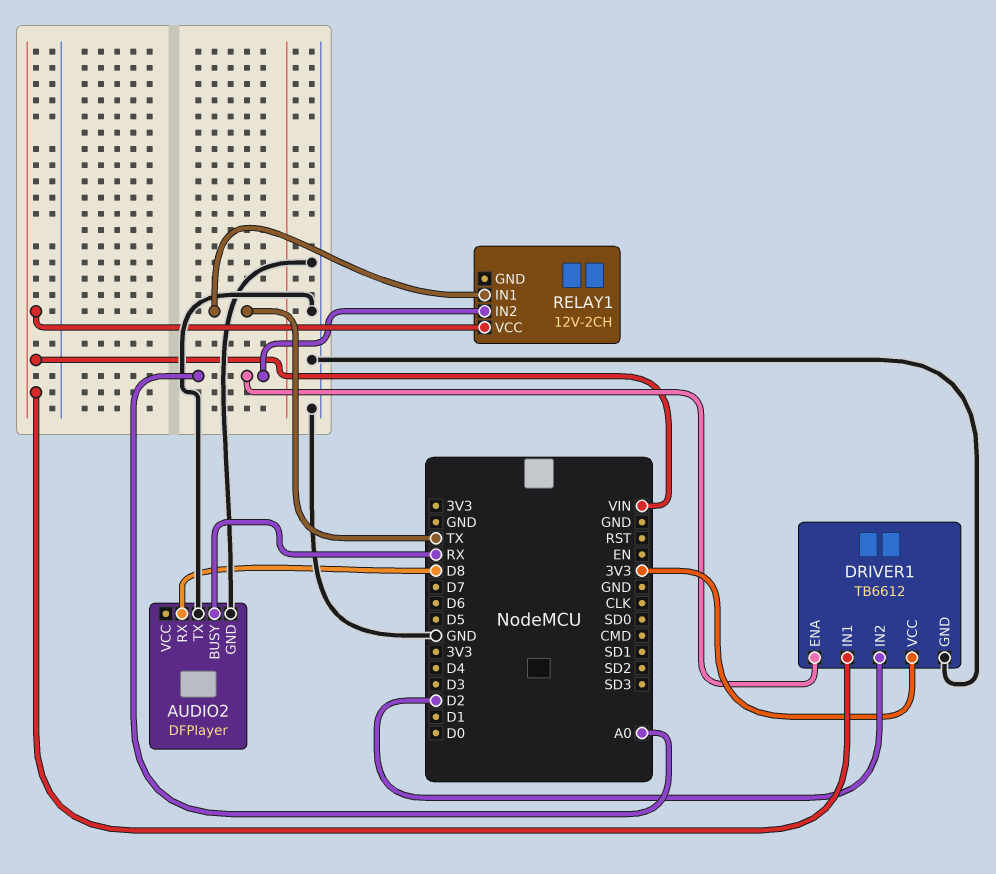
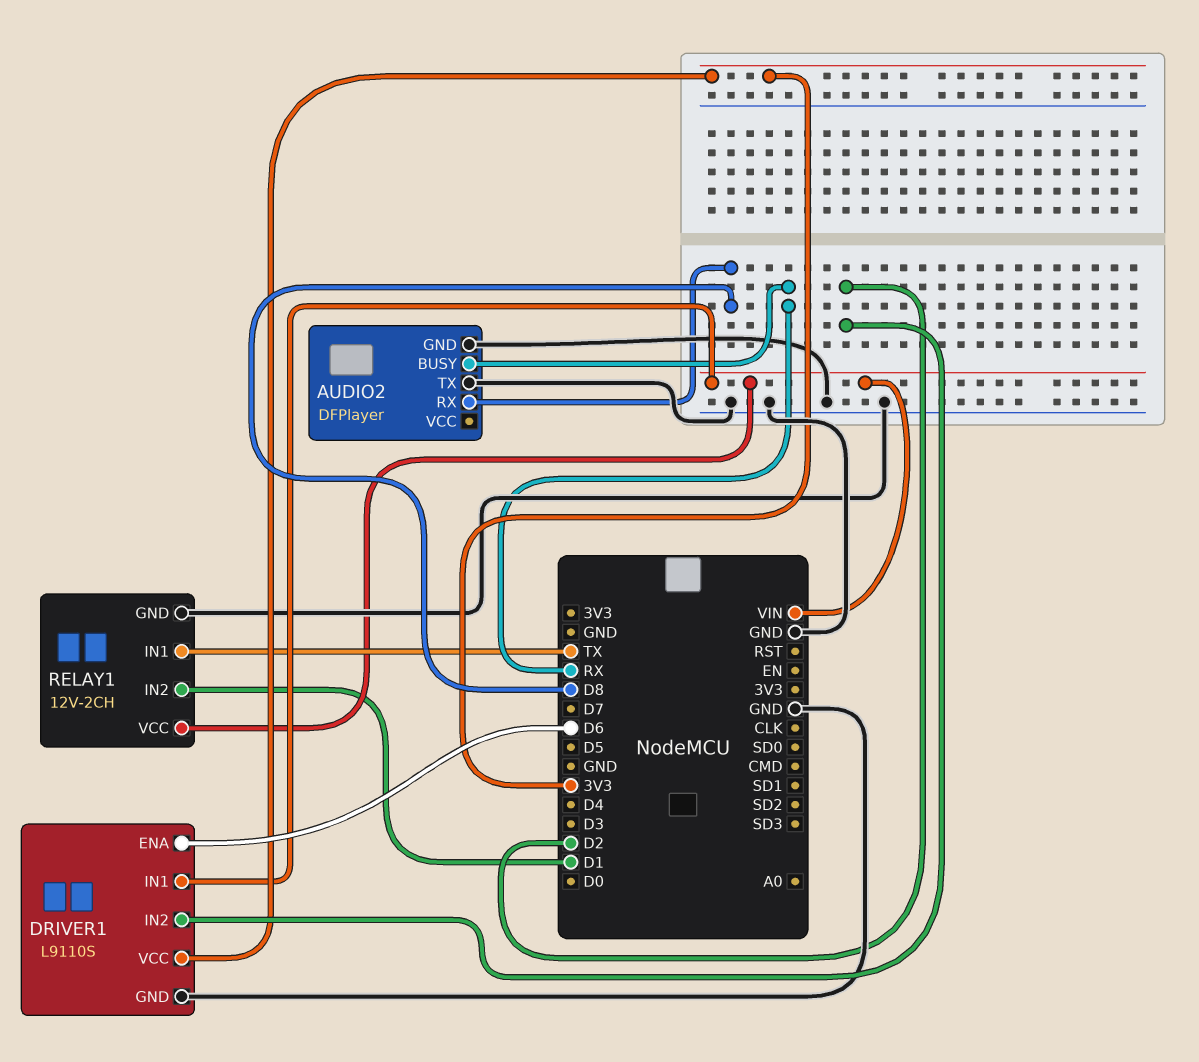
DRIVER1: TB6612 -> L9110S
DRIVER1 pin ENA: A0 -> D6
RELAY1 pin GND: none -> GND
RELAY1 pin IN2: A0 -> D1

